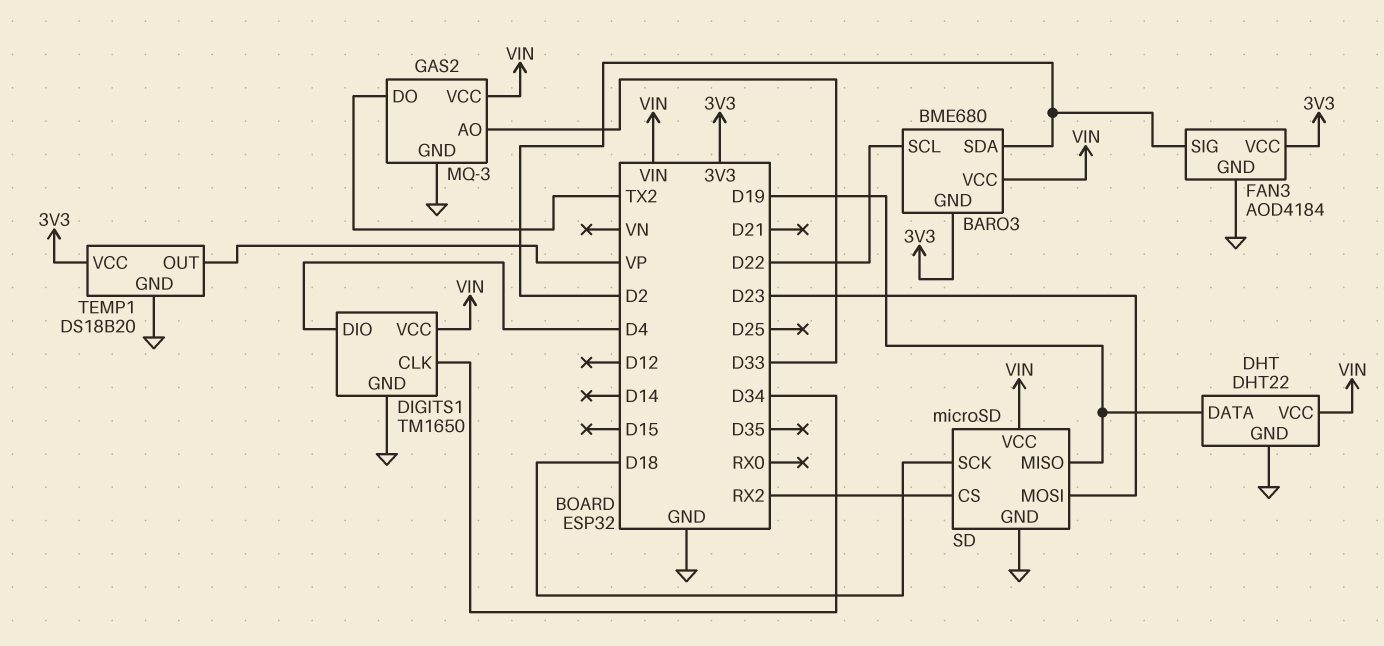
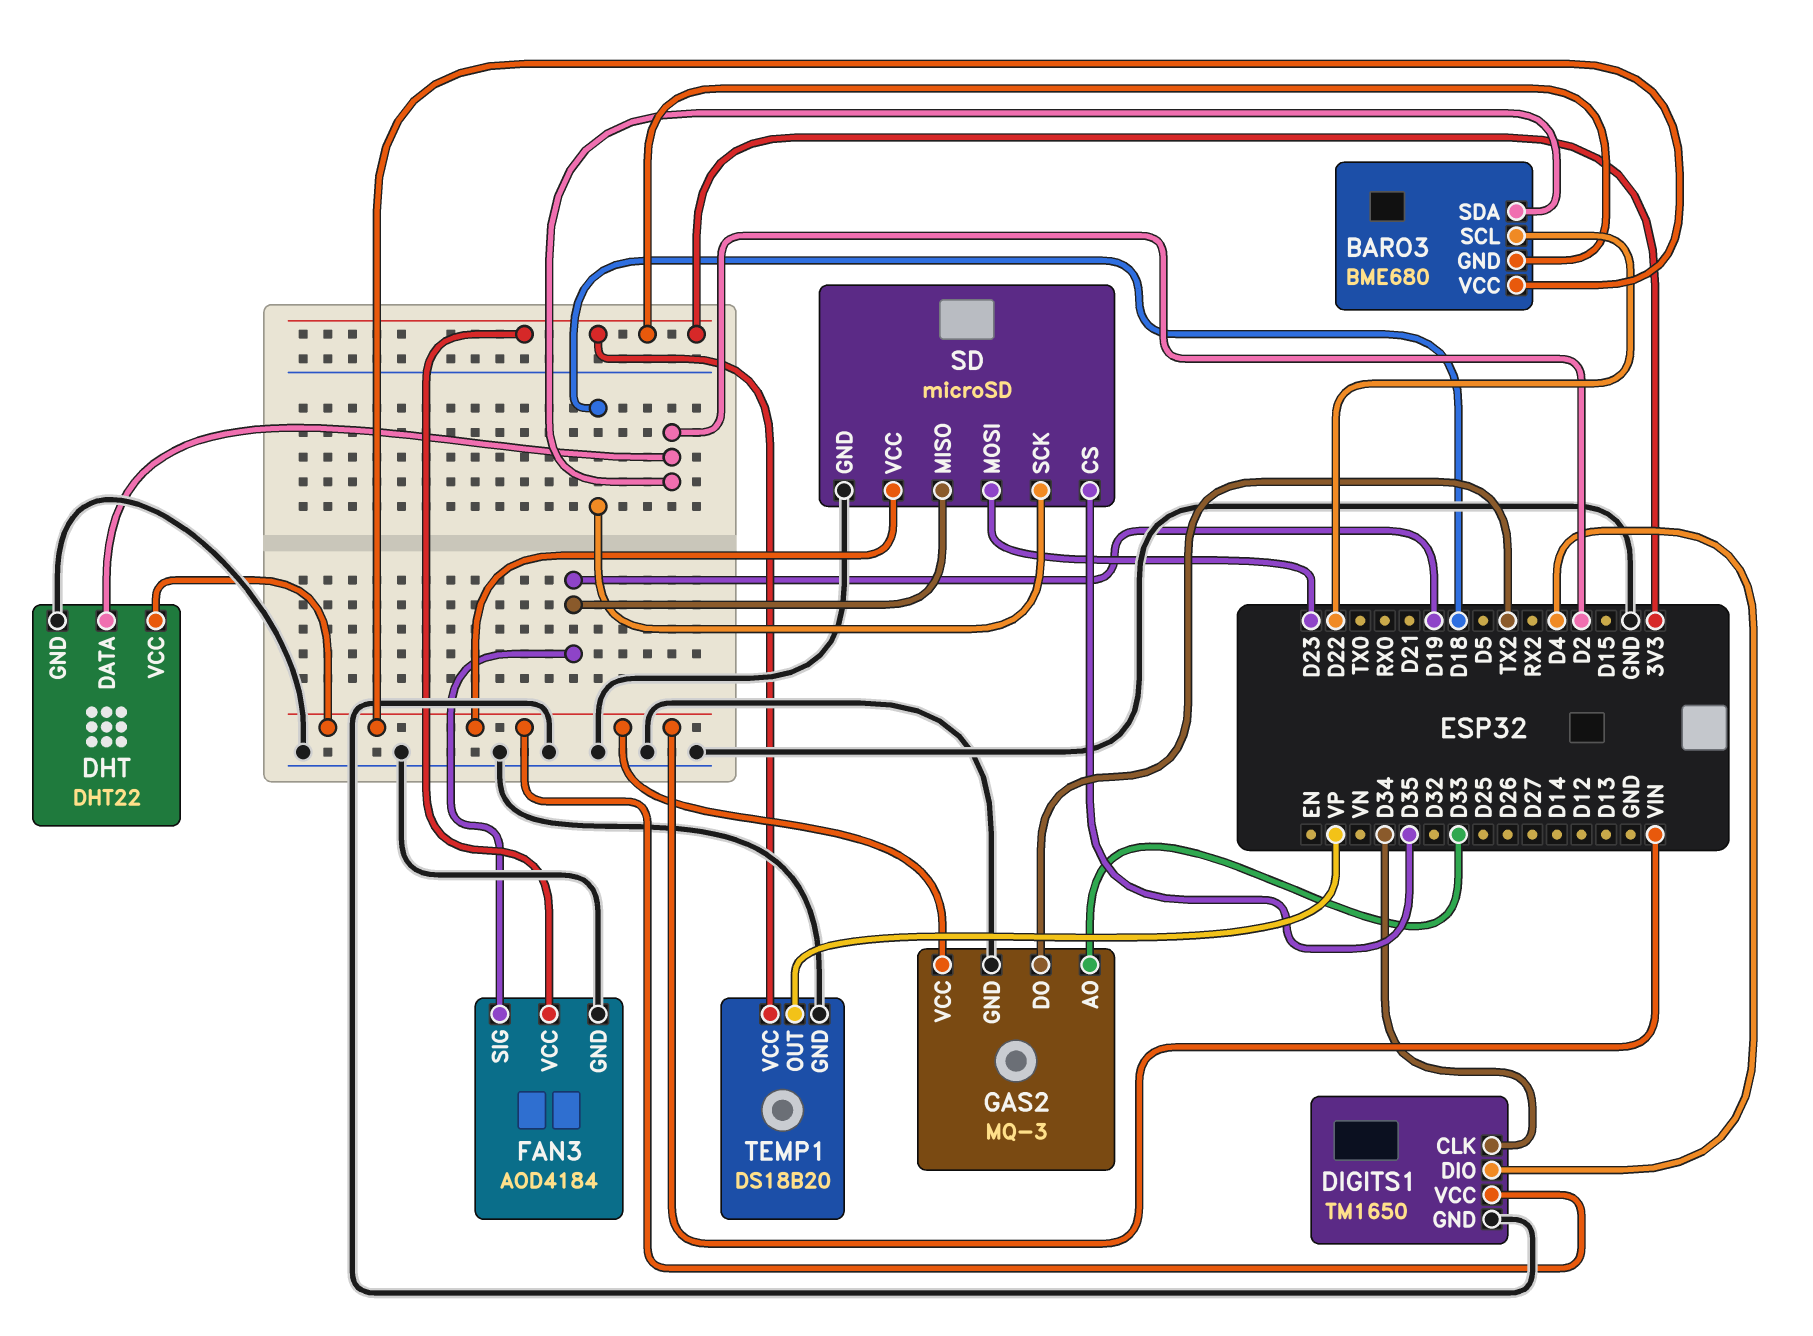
DHT pin DATA: D19 -> D2
FAN3 pin SIG: D2 -> D19
SD pin CS: RX2 -> D35

